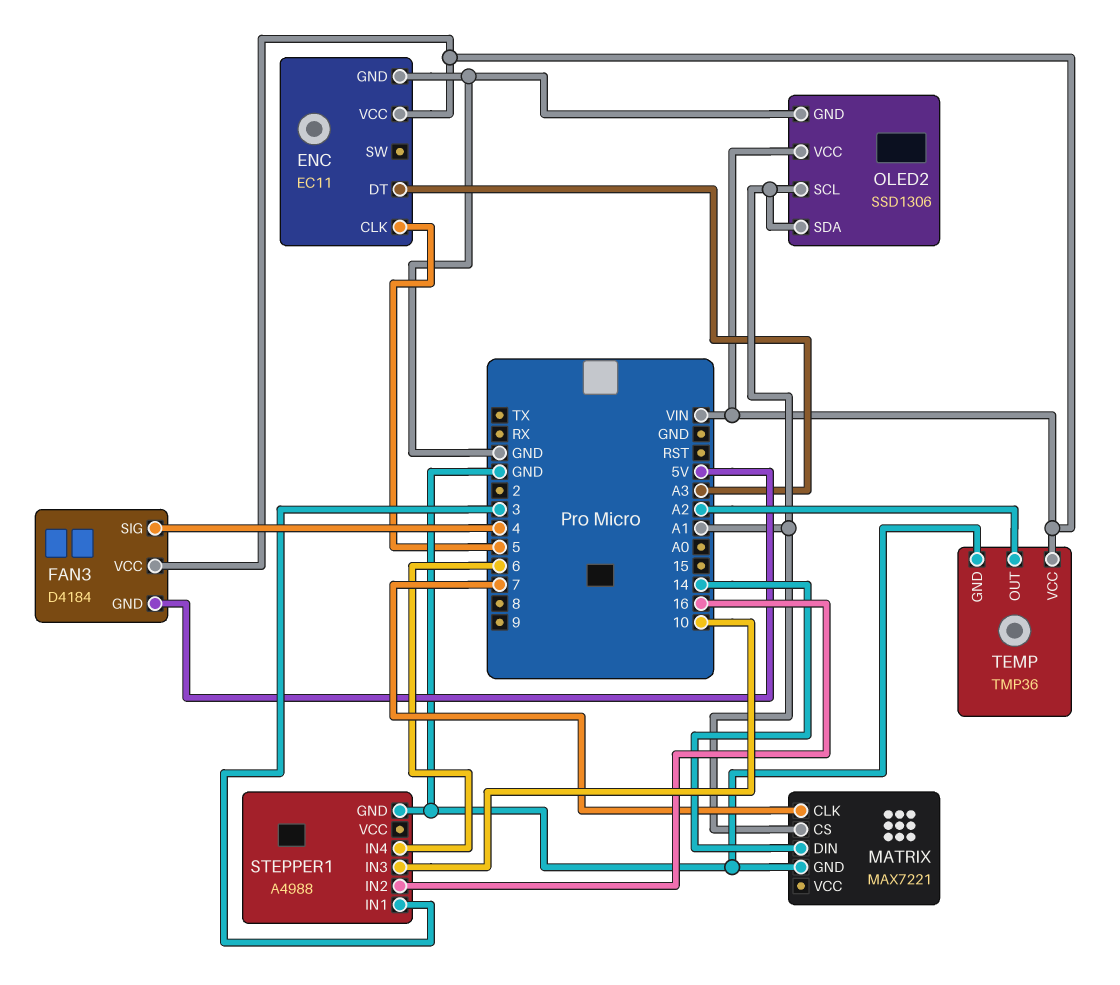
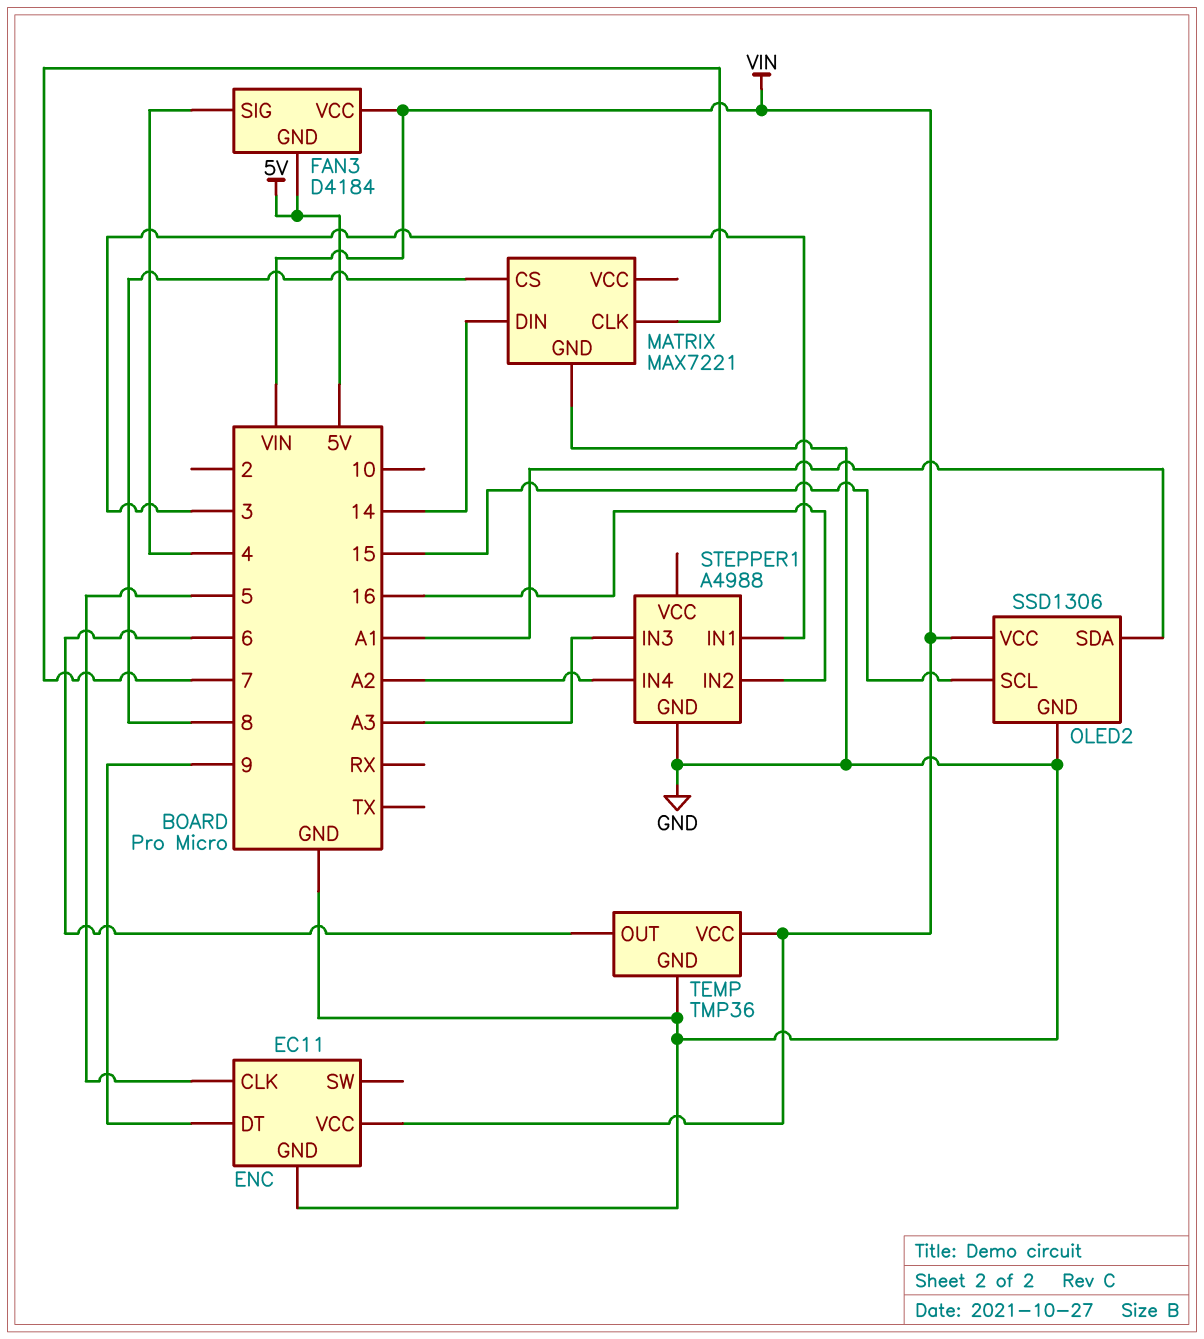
ENC pin DT: A3 -> 9
MATRIX pin CS: A1 -> 8
OLED2 pin SCL: A1 -> 15
STEPPER1 pin IN3: 10 -> A3
STEPPER1 pin IN4: 6 -> A2
TEMP pin OUT: A2 -> 6

